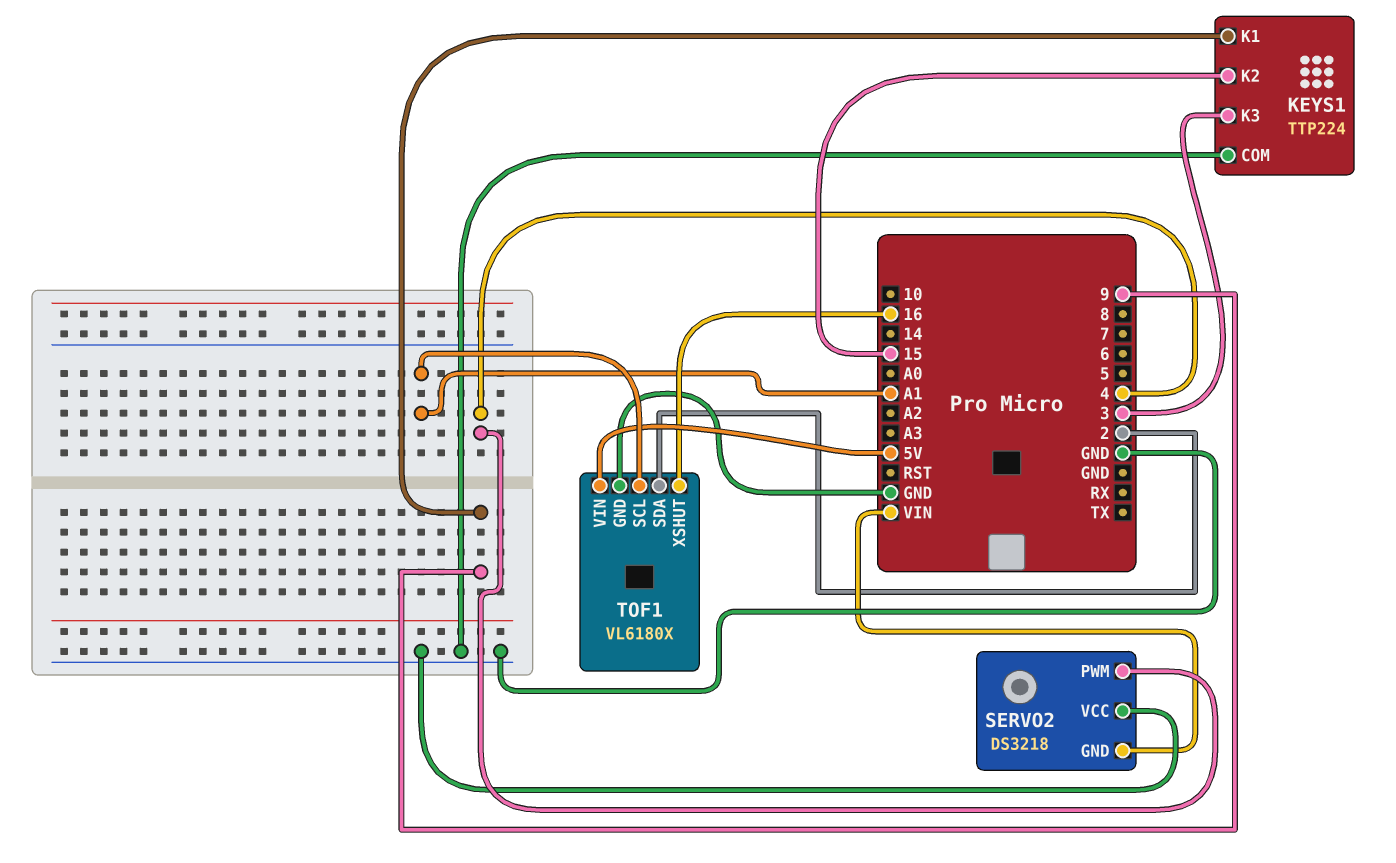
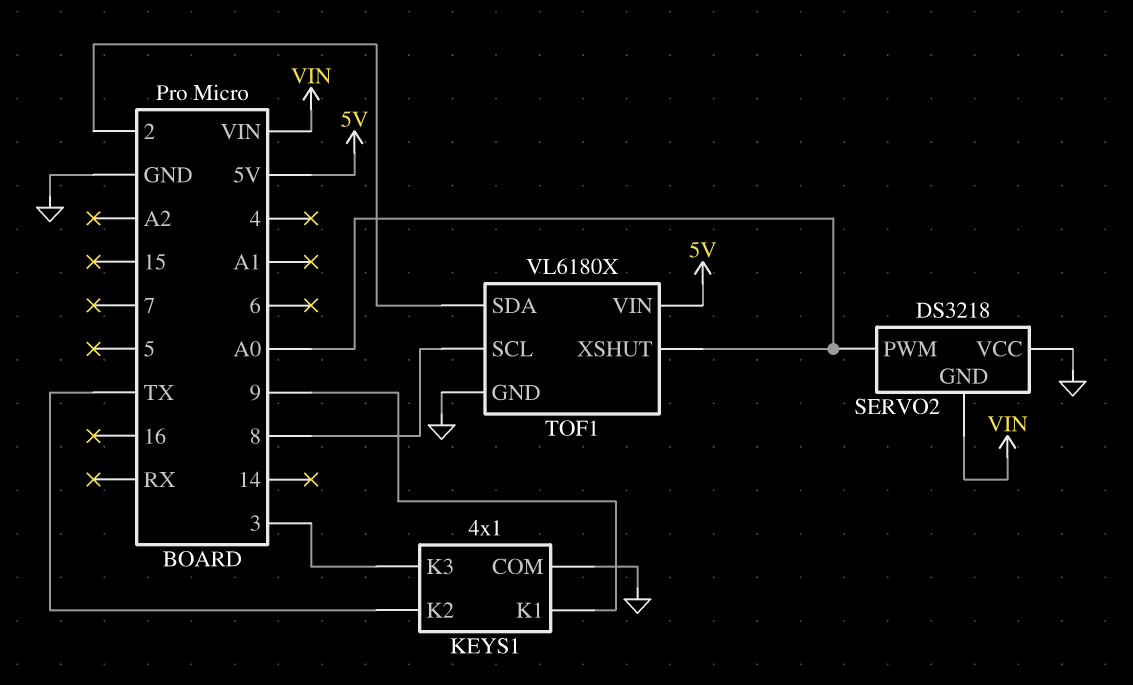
KEYS1: TTP224 -> 4x1
KEYS1 pin K2: 15 -> TX
SERVO2 pin PWM: 4 -> A0
TOF1 pin SCL: A1 -> 8
TOF1 pin XSHUT: 16 -> A0

